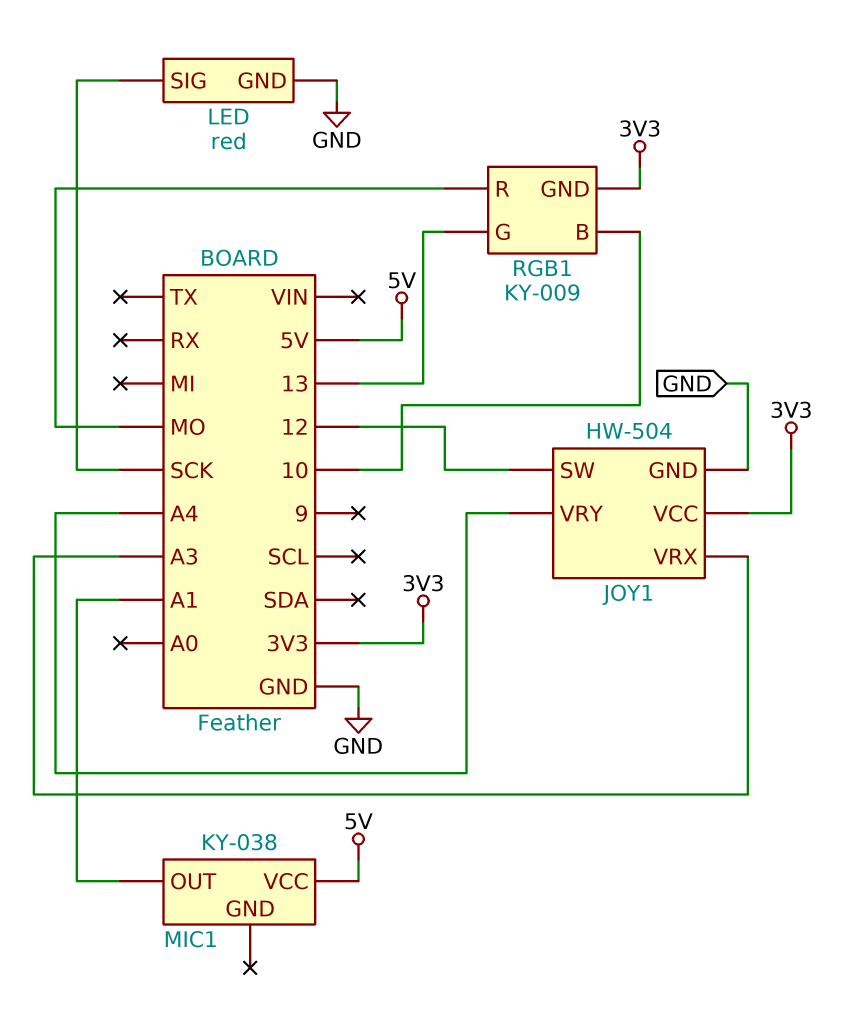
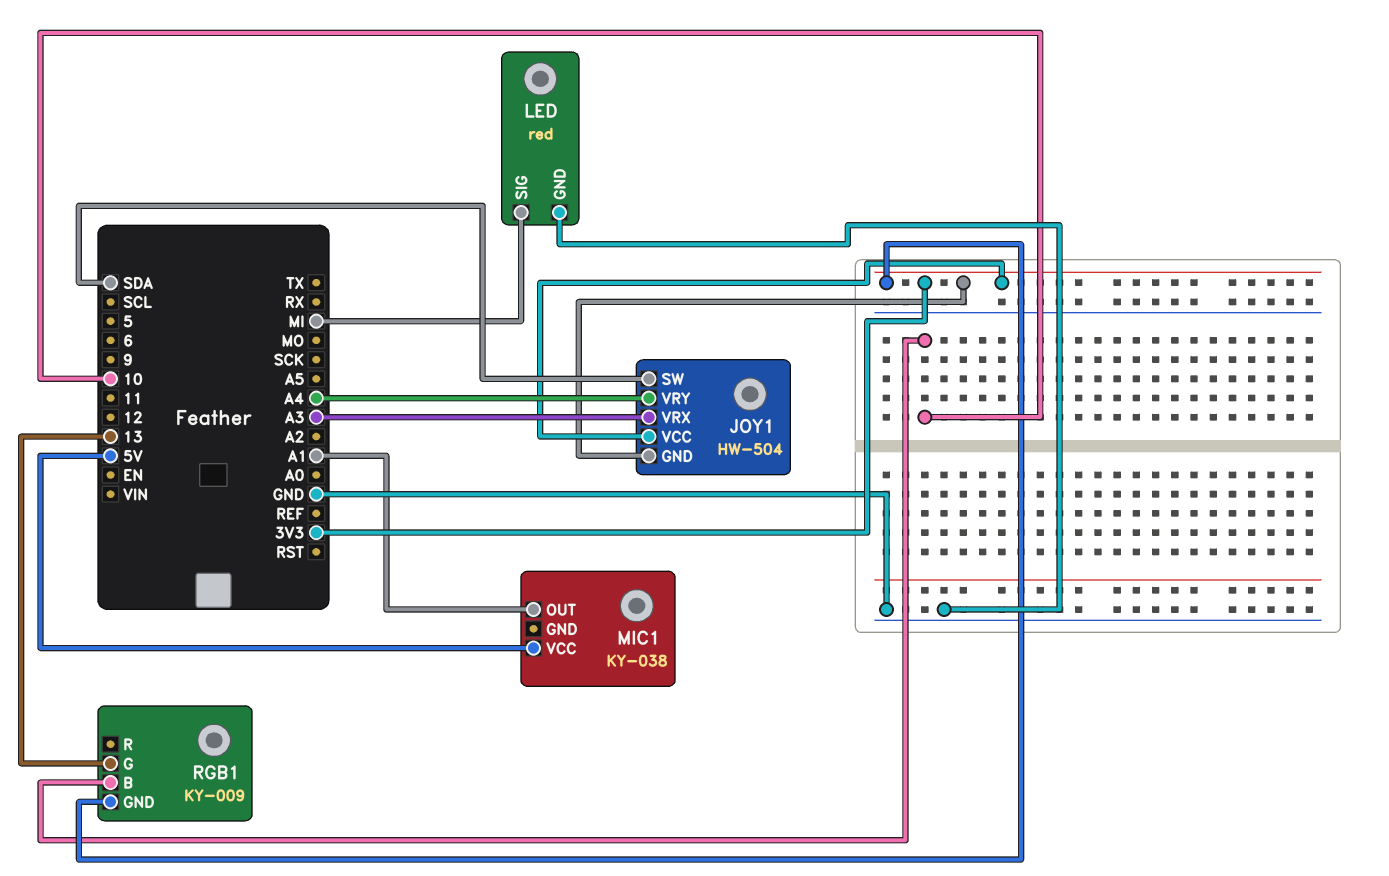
JOY1 pin GND: GND -> 3V3
JOY1 pin SW: 12 -> SDA
LED pin SIG: SCK -> MI
RGB1 pin R: MO -> none

